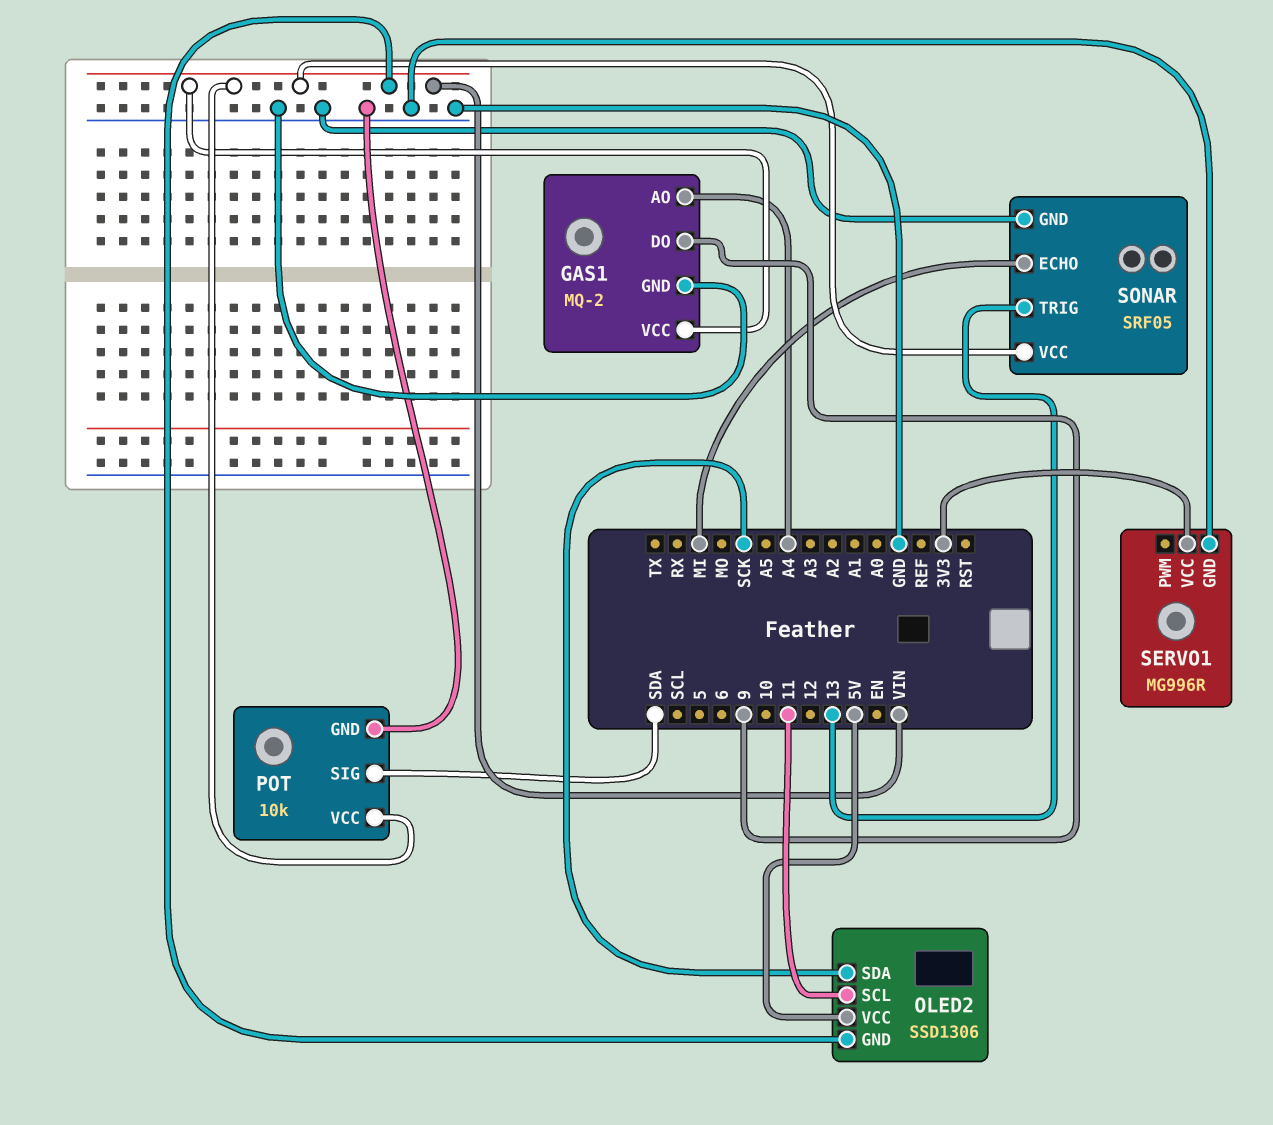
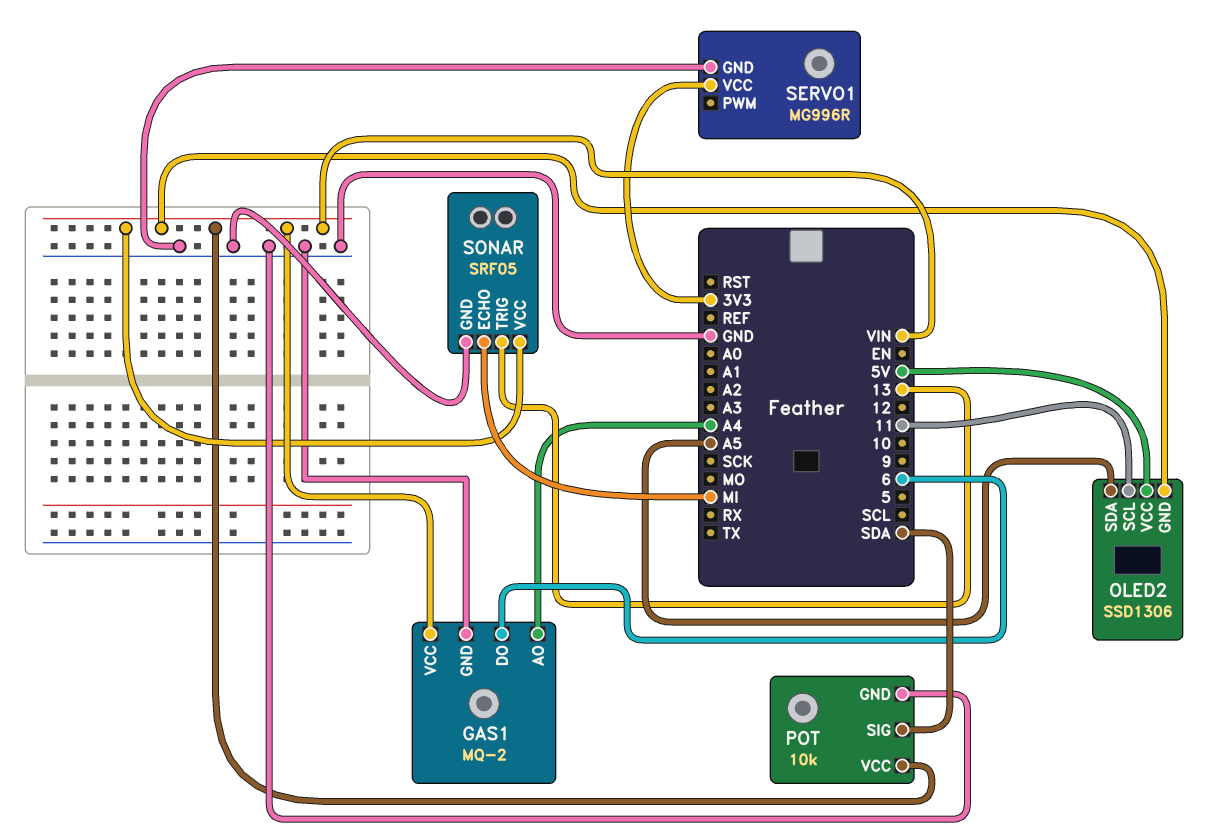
GAS1 pin DO: 9 -> 6
OLED2 pin SDA: SCK -> A5

